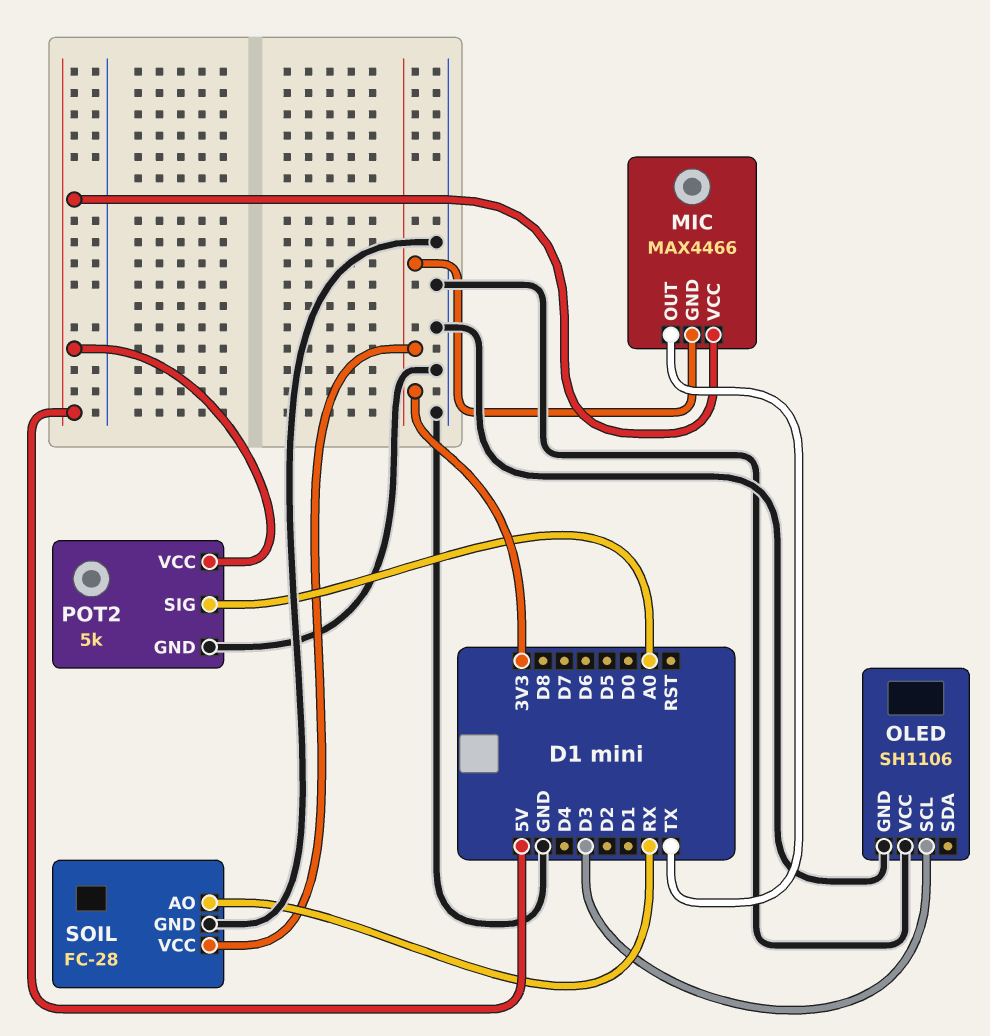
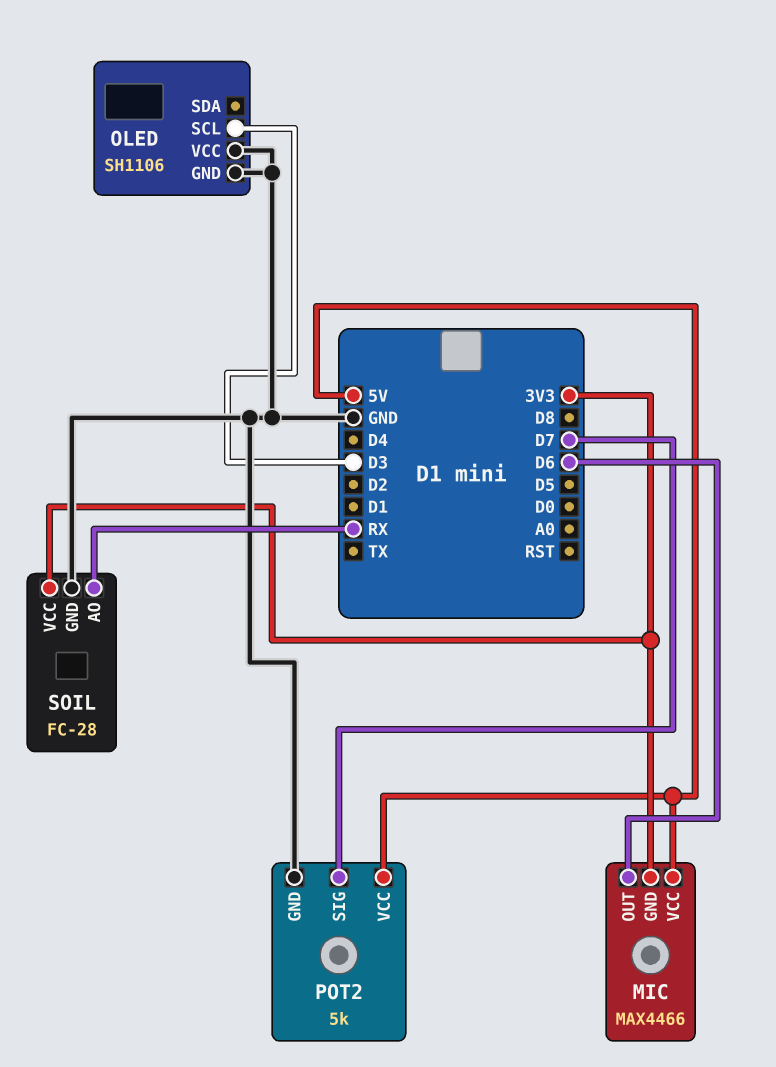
MIC pin OUT: TX -> D6
POT2 pin SIG: A0 -> D7

